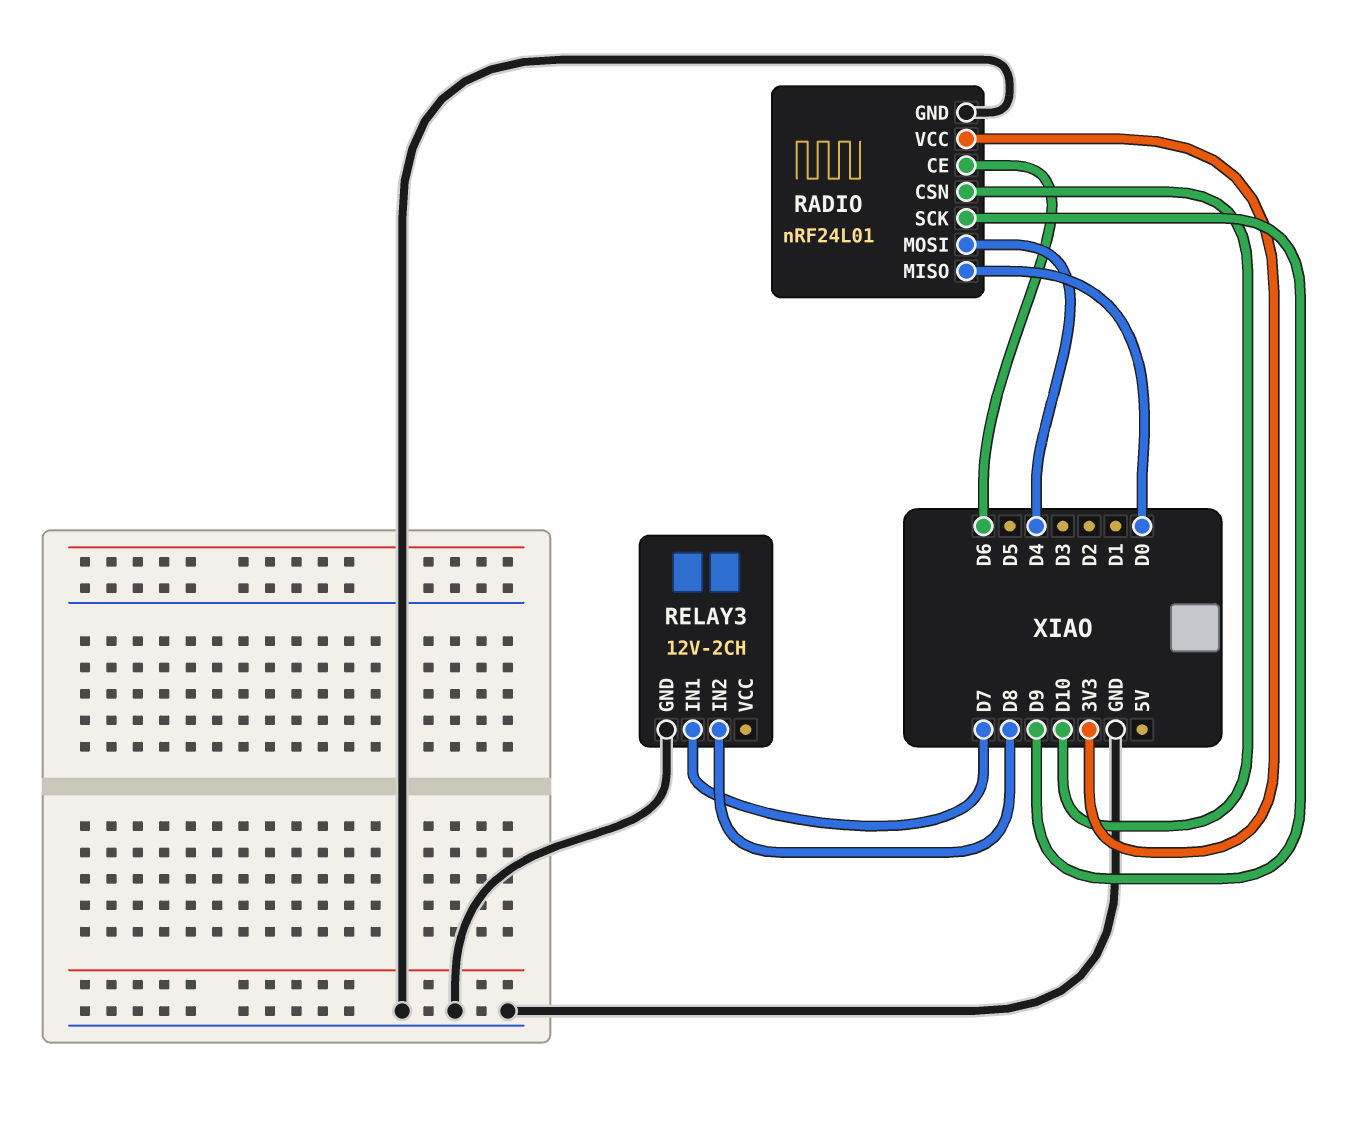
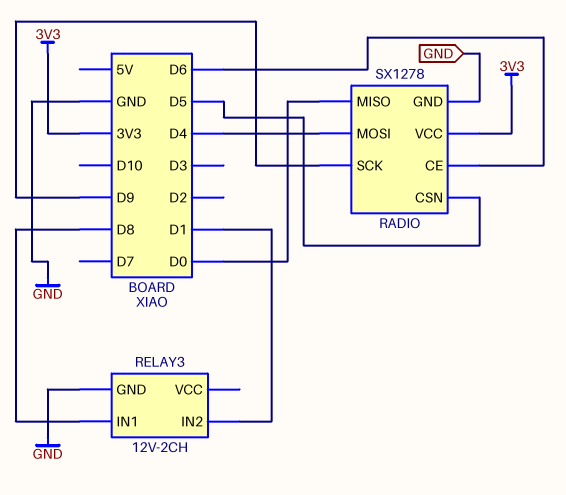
RADIO: nRF24L01 -> SX1278
RADIO pin CSN: D10 -> D5
RELAY3 pin IN1: D7 -> D8
RELAY3 pin IN2: D8 -> D1

